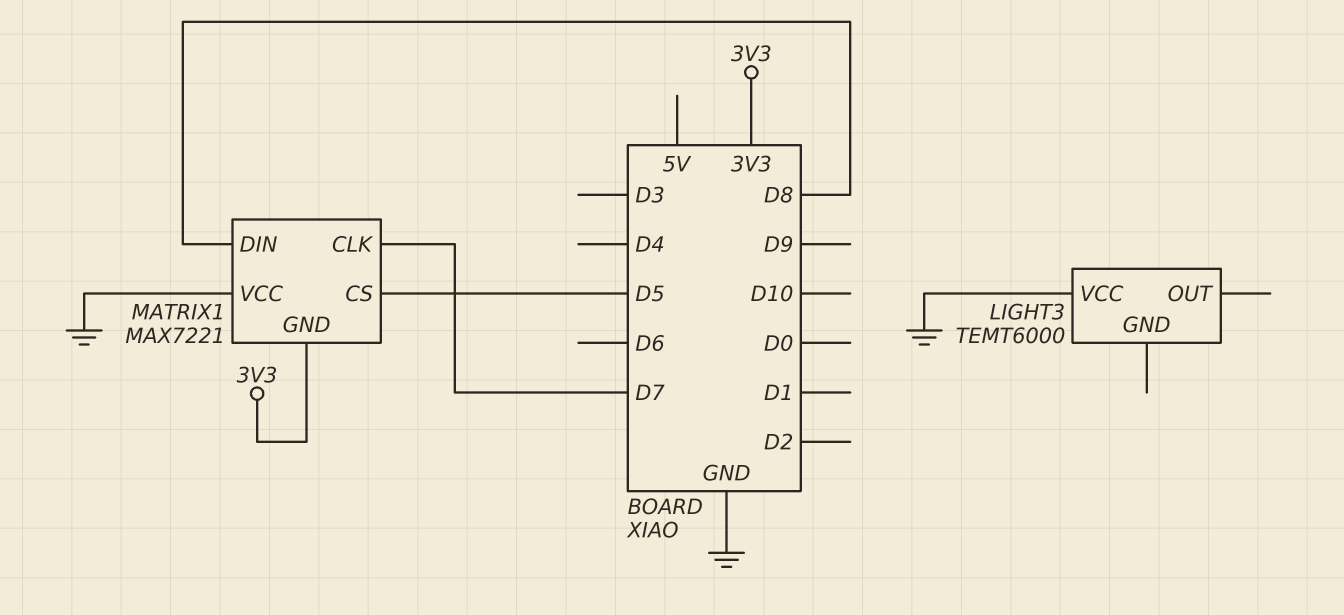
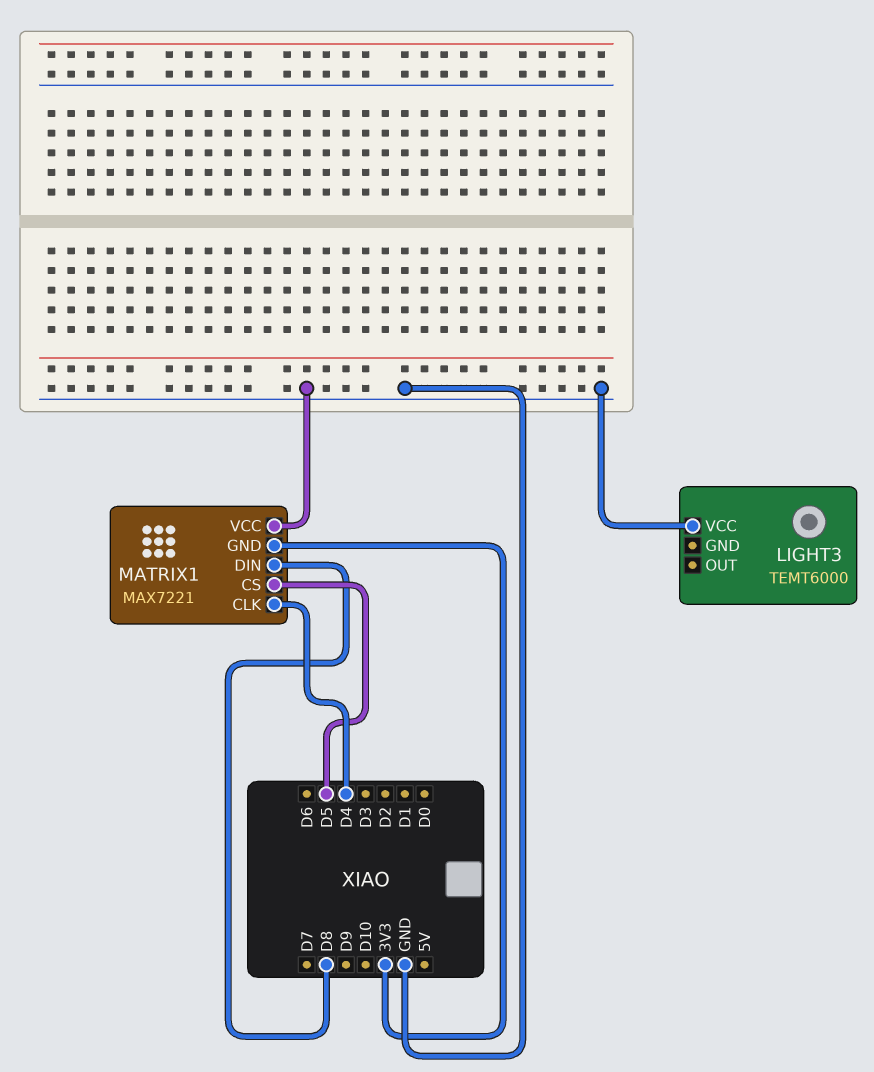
MATRIX1 pin CLK: D7 -> D4

